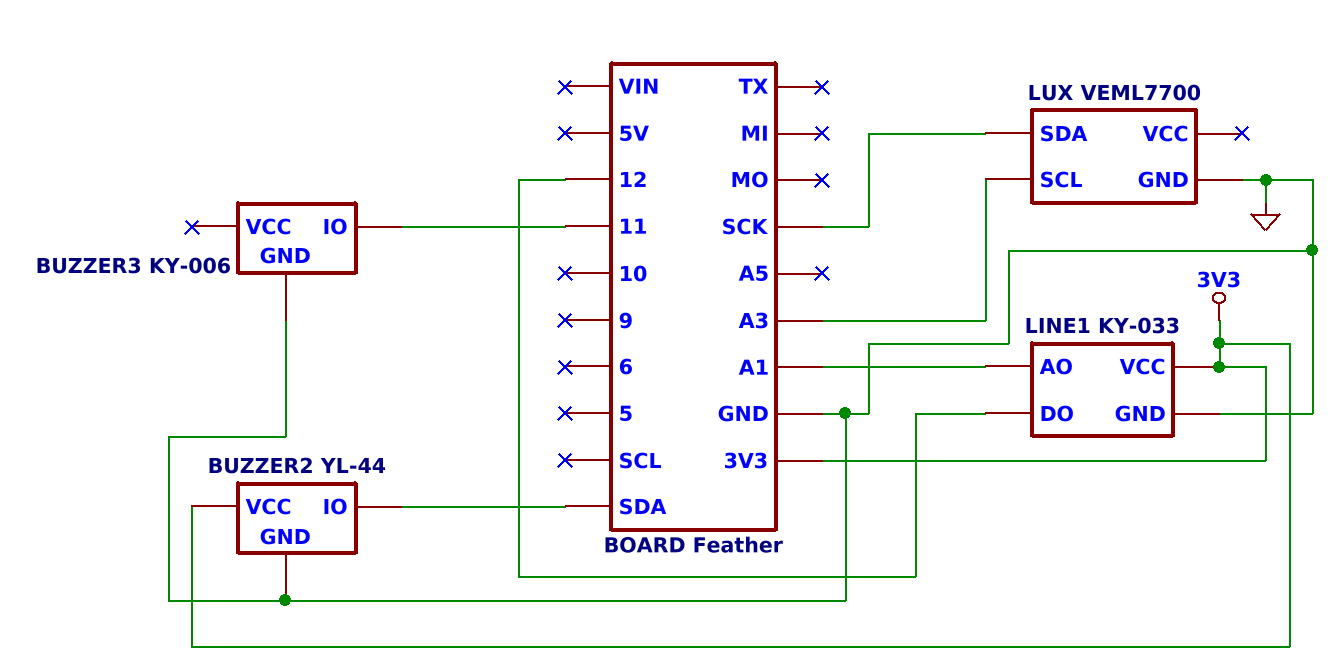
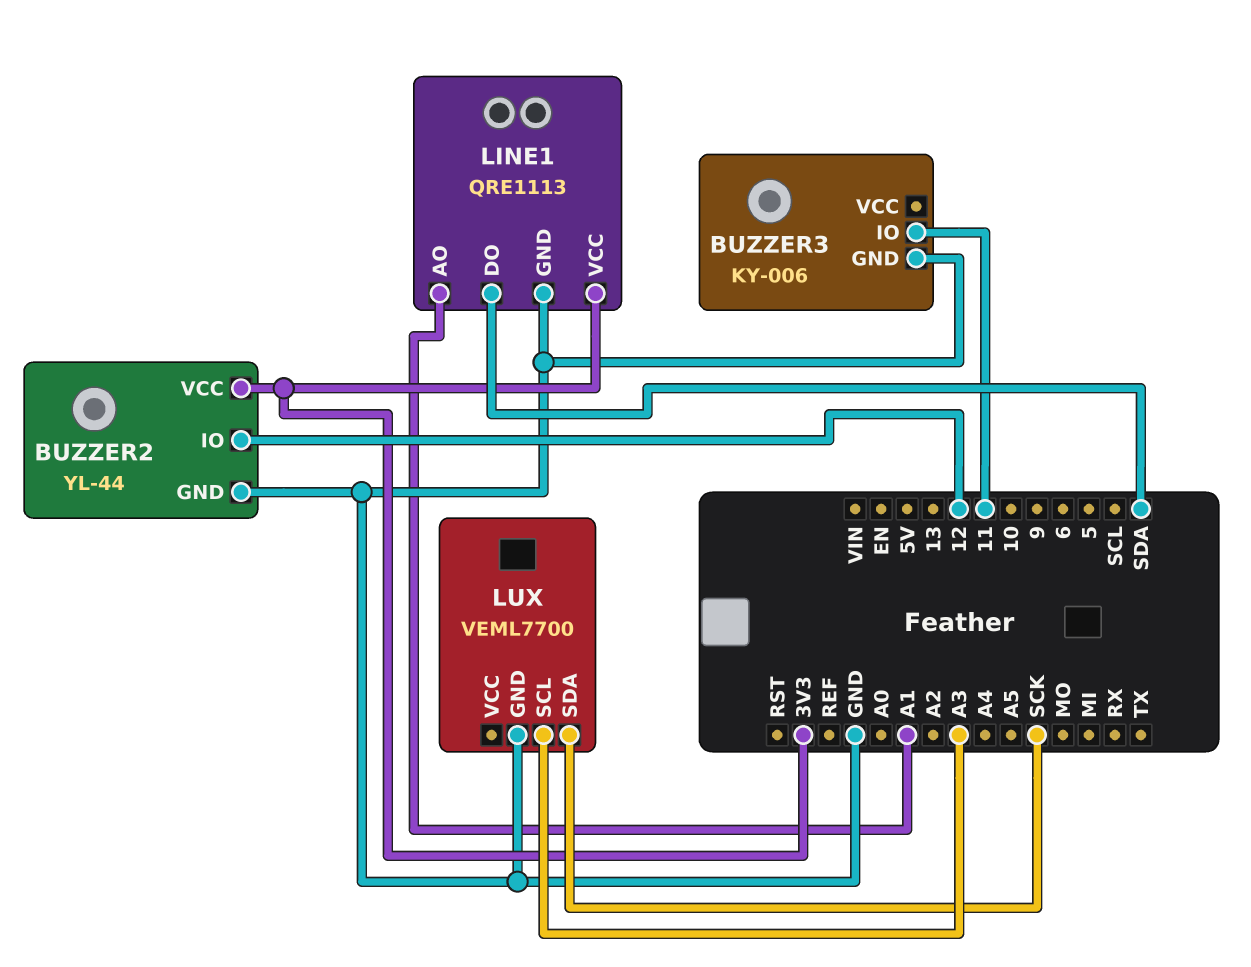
BUZZER2 pin IO: SDA -> 12
LINE1: KY-033 -> QRE1113
LINE1 pin DO: 12 -> SDA

